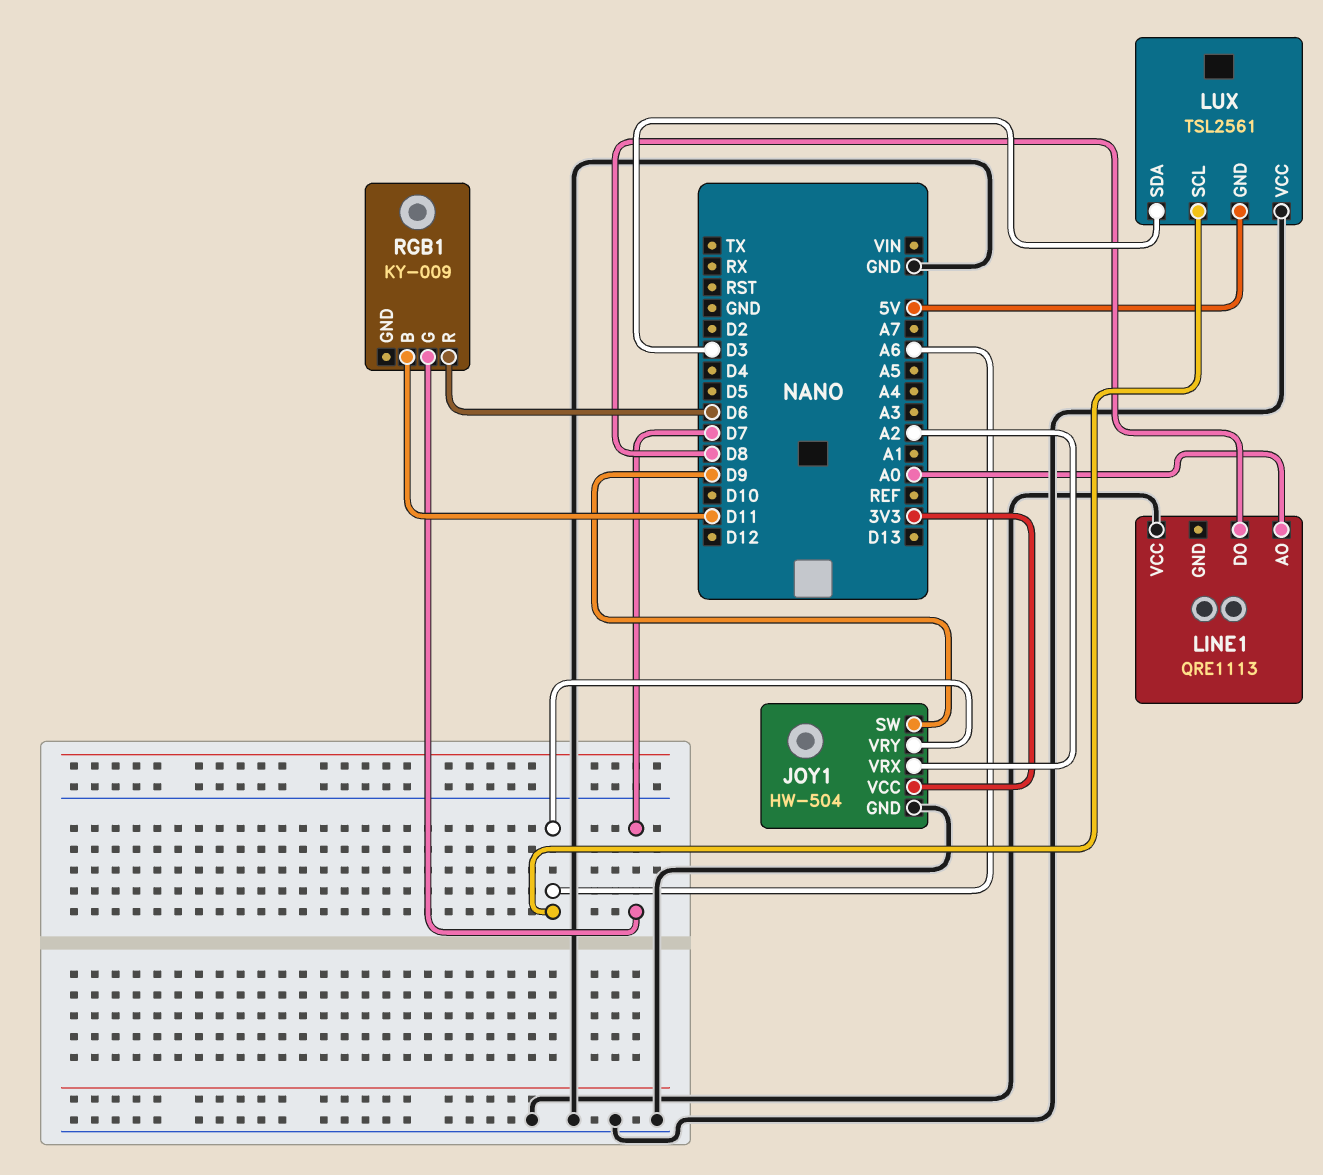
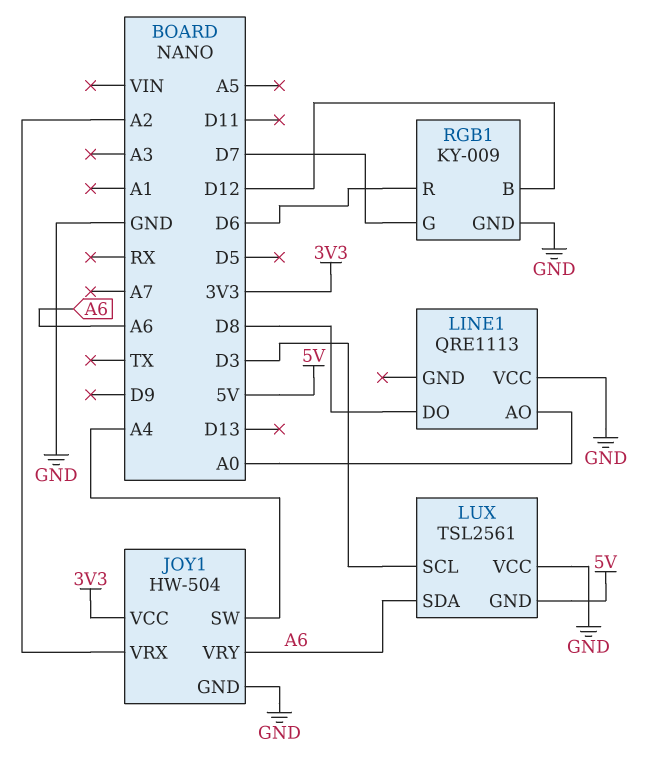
JOY1 pin SW: D9 -> A4
LUX pin SCL: A6 -> D3
LUX pin SDA: D3 -> A6
RGB1 pin B: D11 -> D12
RGB1 pin GND: none -> GND

